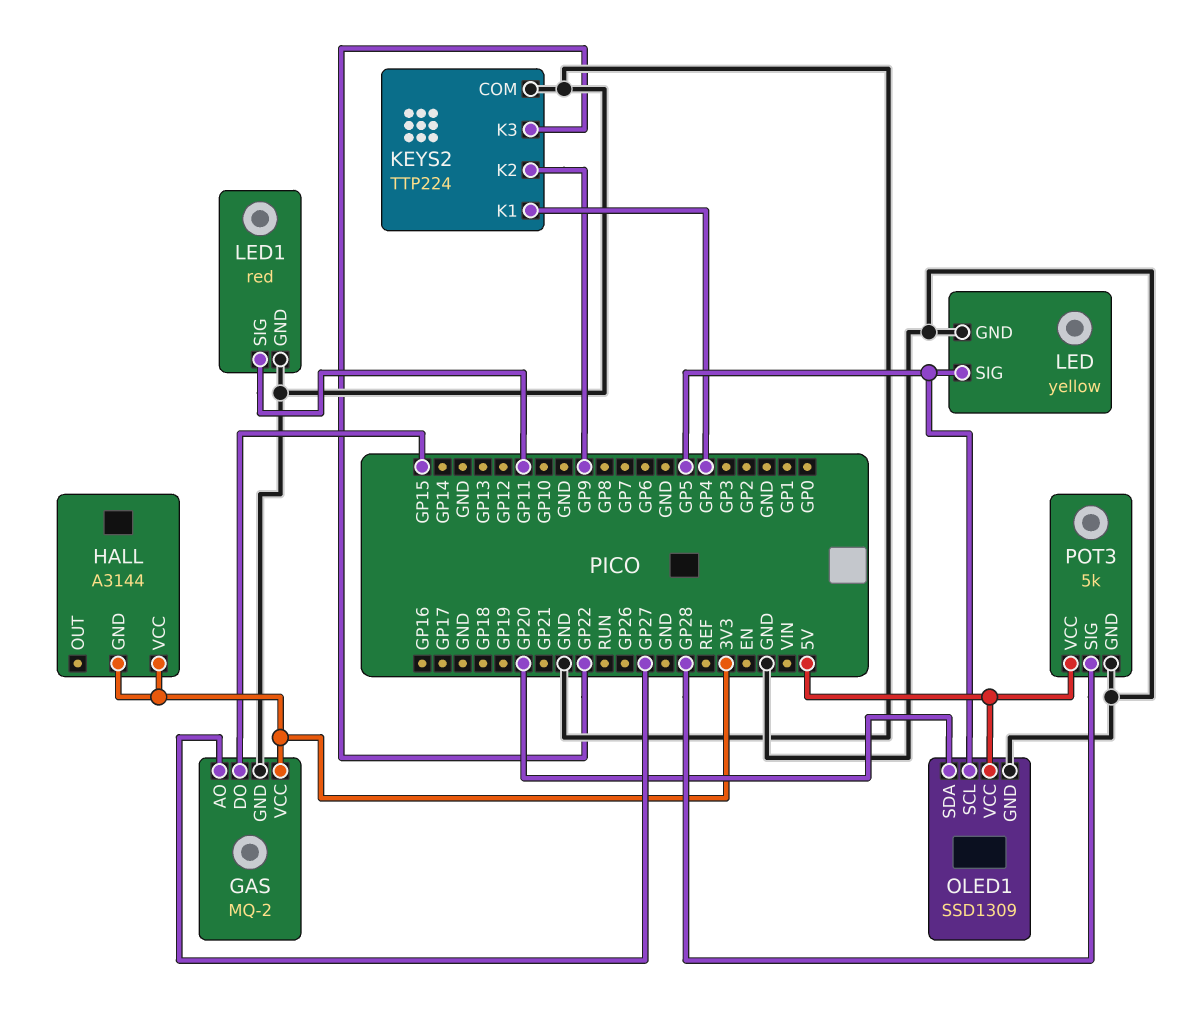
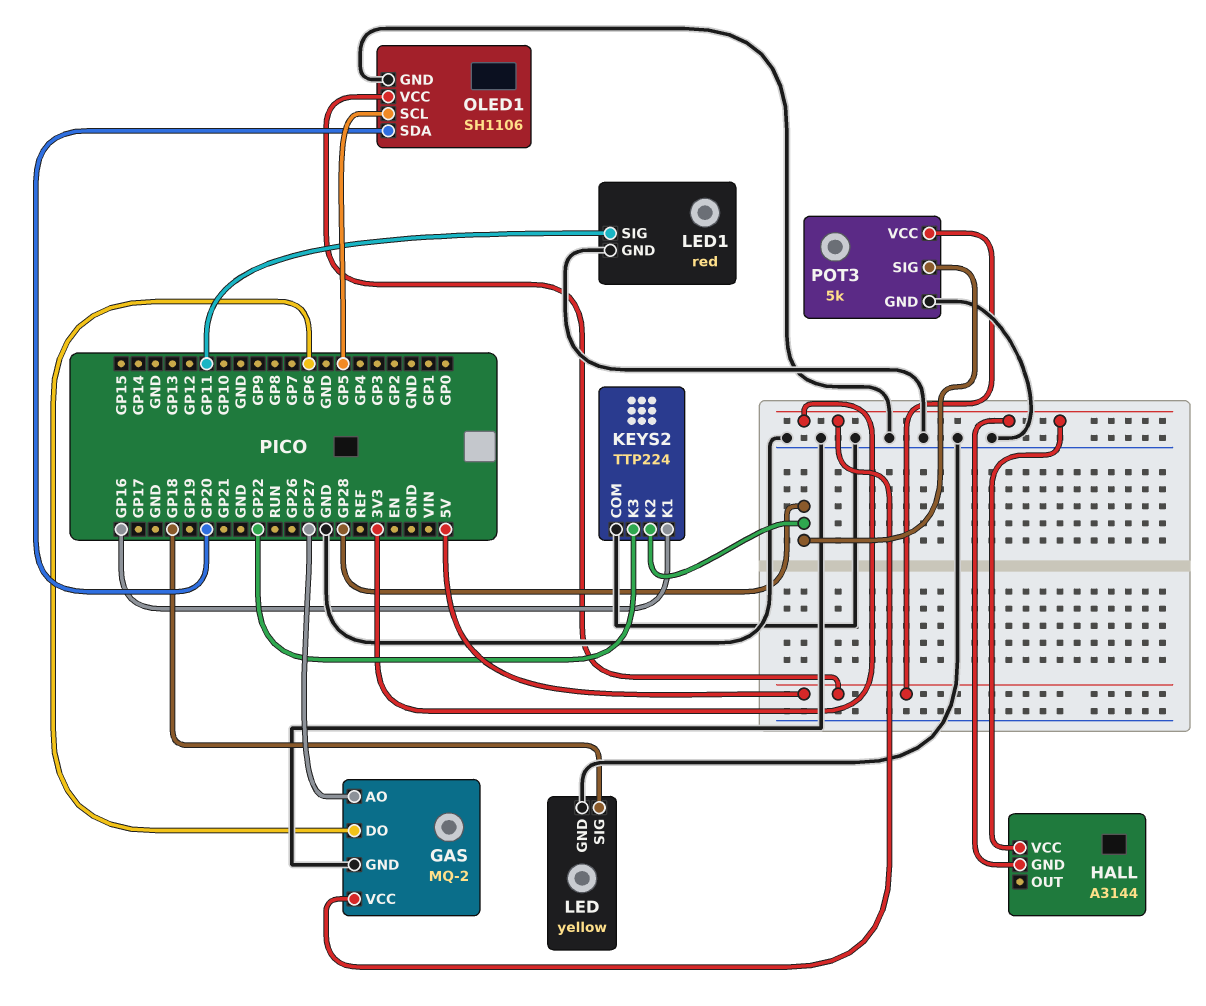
GAS pin DO: GP15 -> GP6
KEYS2 pin K1: GP4 -> GP16
KEYS2 pin K2: GP9 -> GP28
LED pin SIG: GP5 -> GP18
OLED1: SSD1309 -> SH1106

